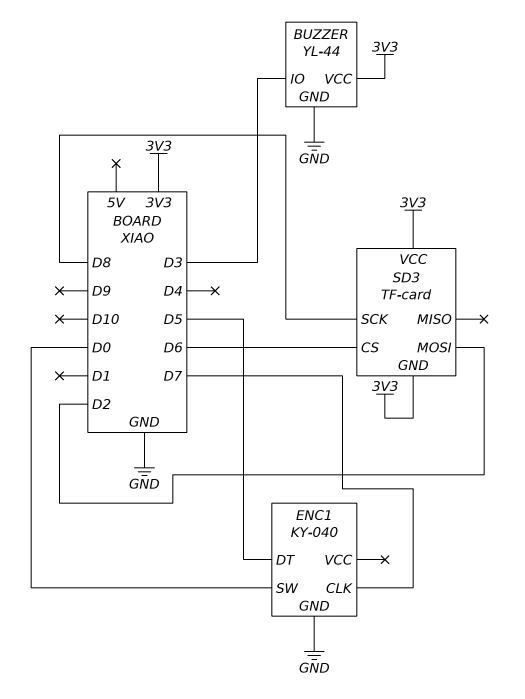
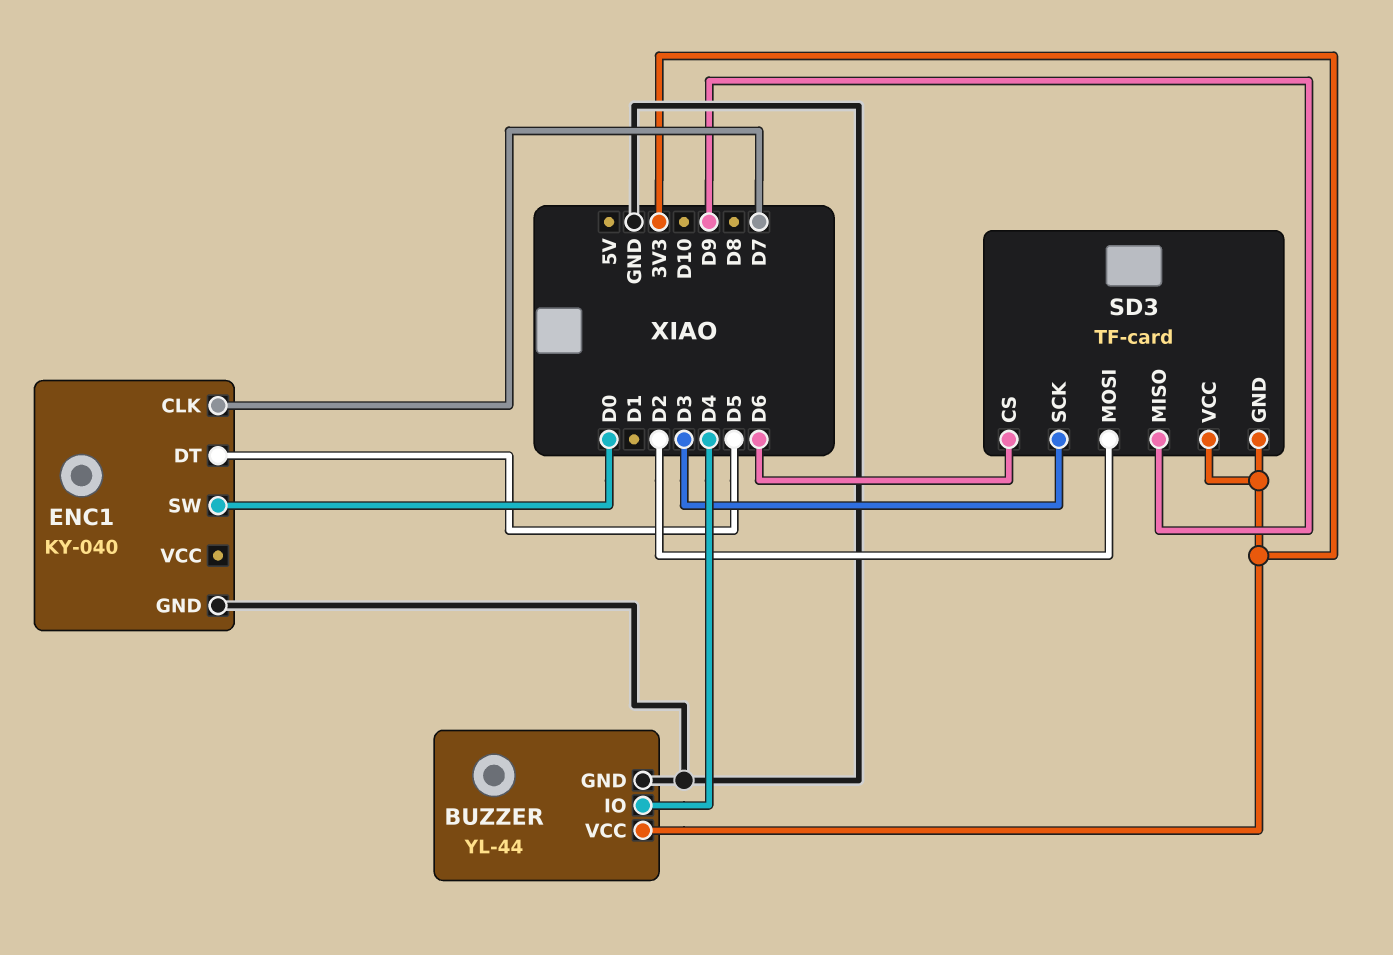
BUZZER pin IO: D3 -> D4
SD3 pin MISO: none -> D9
SD3 pin SCK: D8 -> D3

